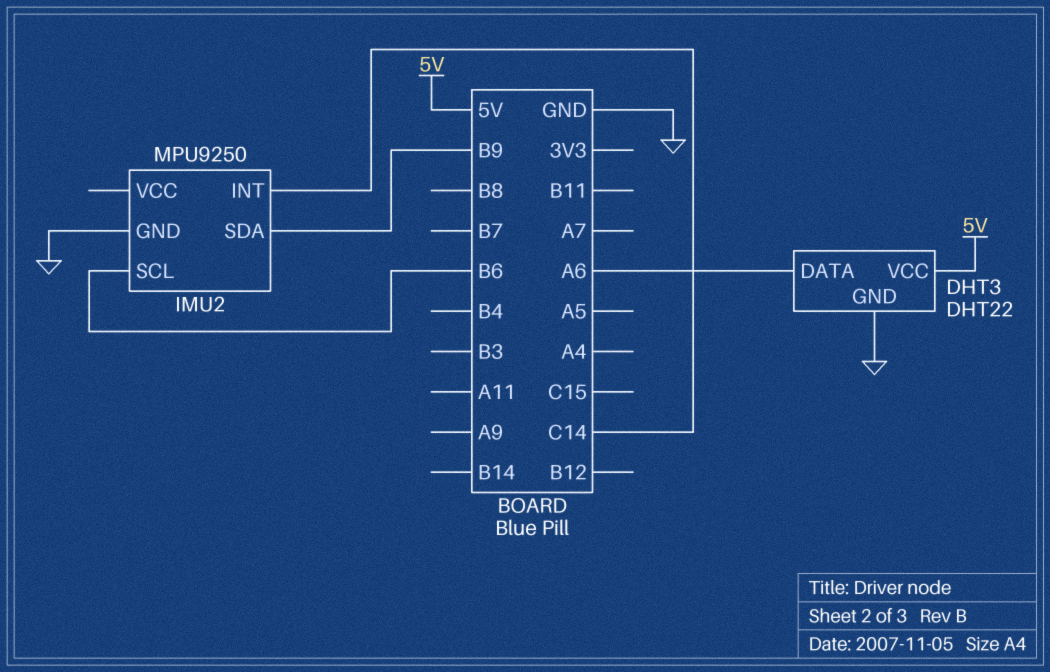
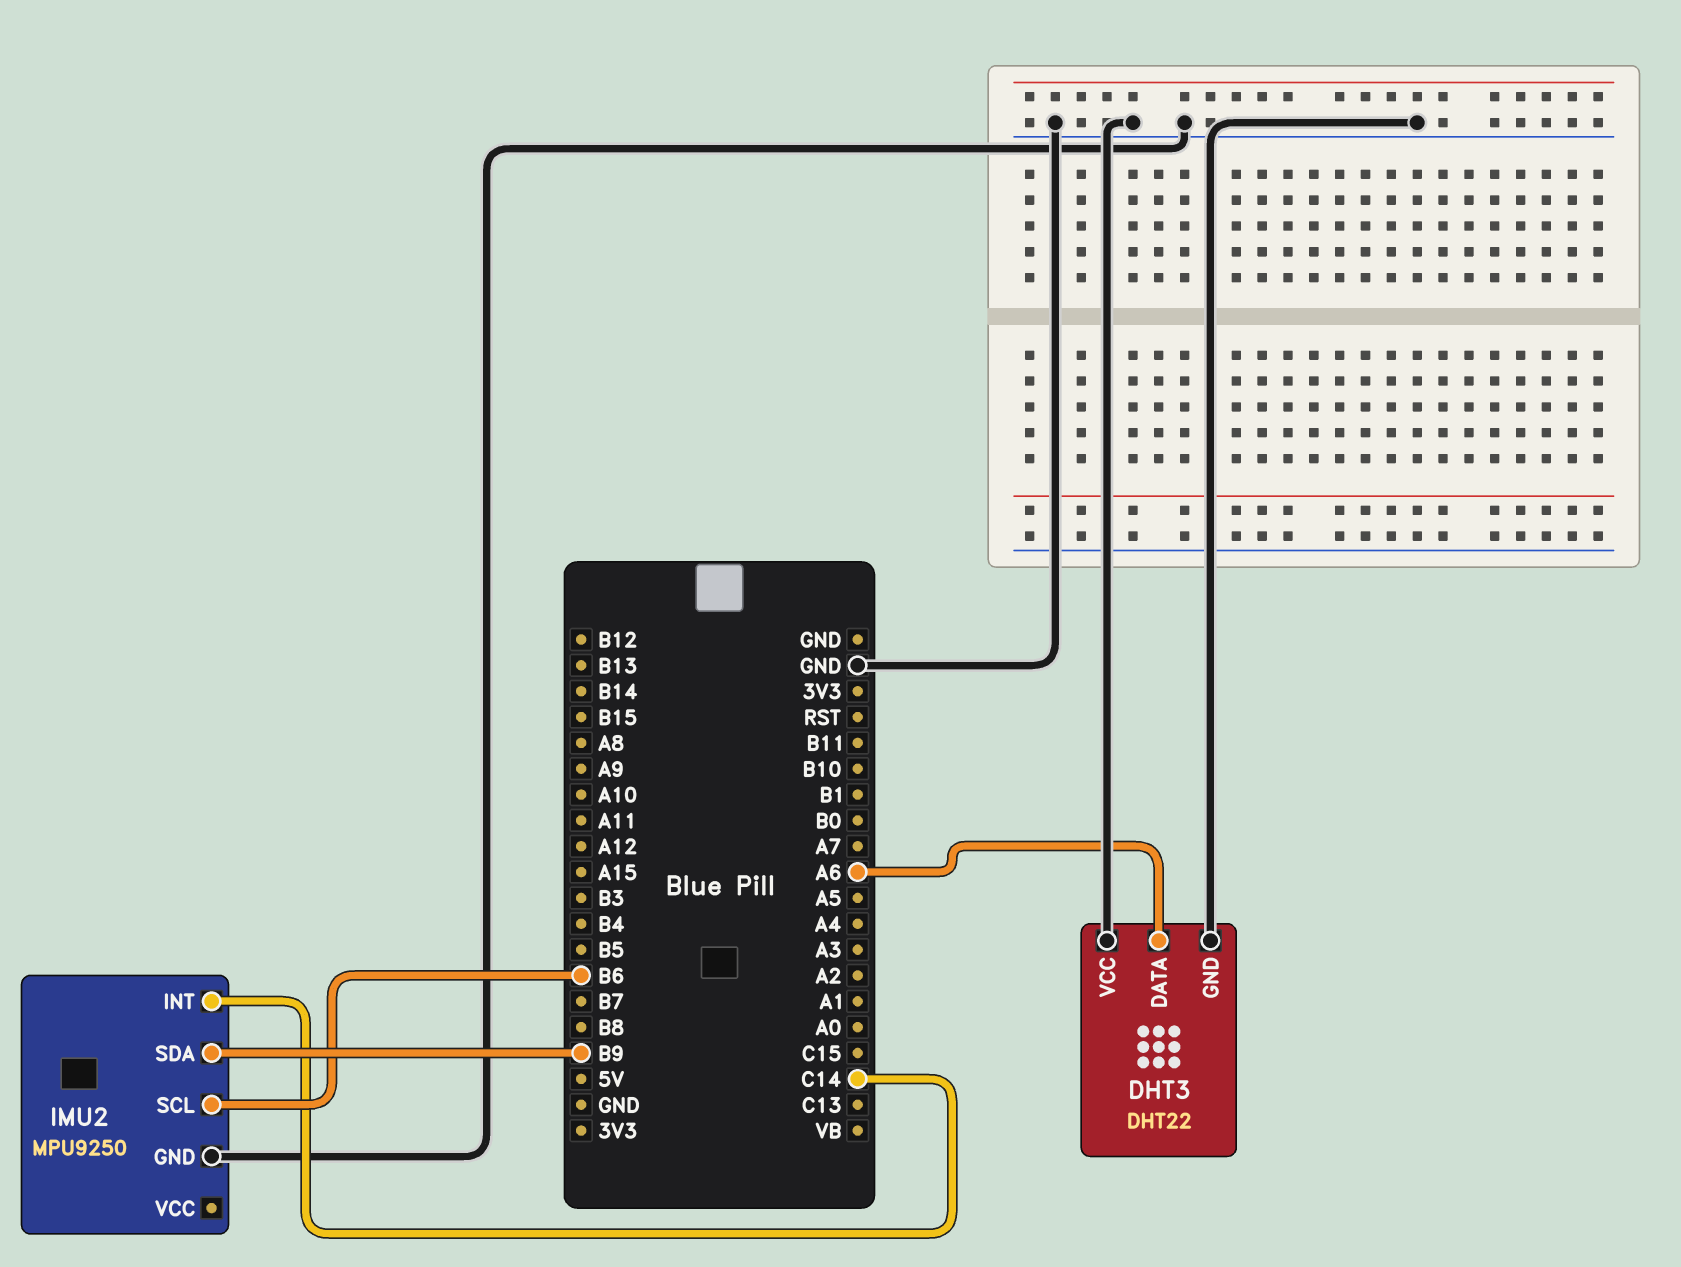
DHT3 pin VCC: 5V -> GND

